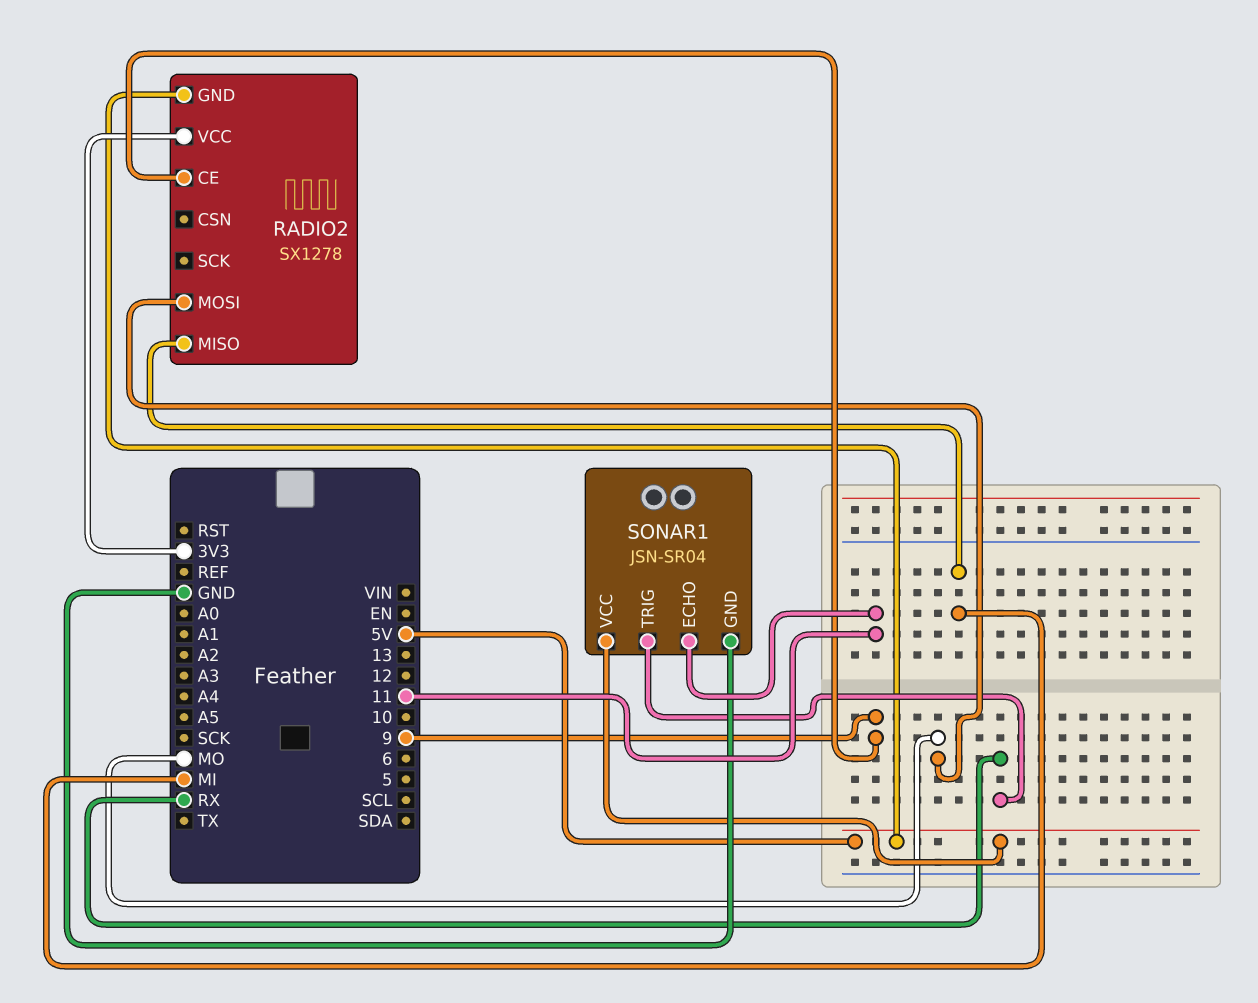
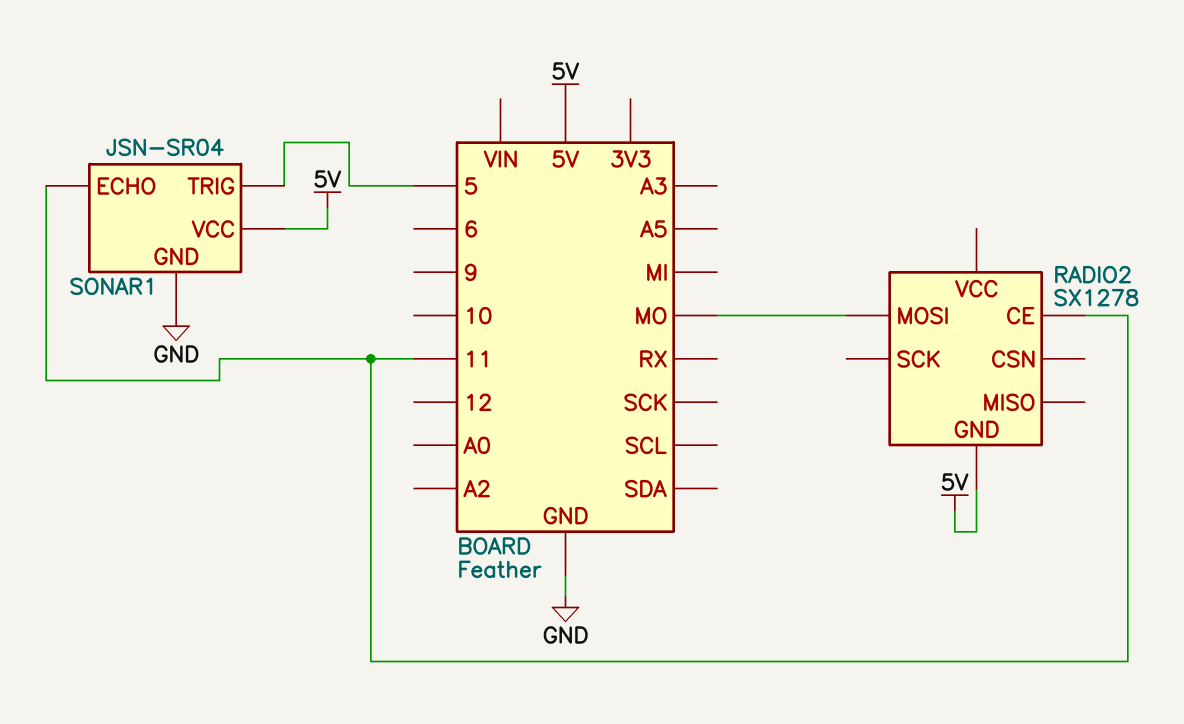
RADIO2 pin CE: 9 -> 11
RADIO2 pin MISO: MI -> none
RADIO2 pin VCC: 3V3 -> none
SONAR1 pin TRIG: RX -> 5

